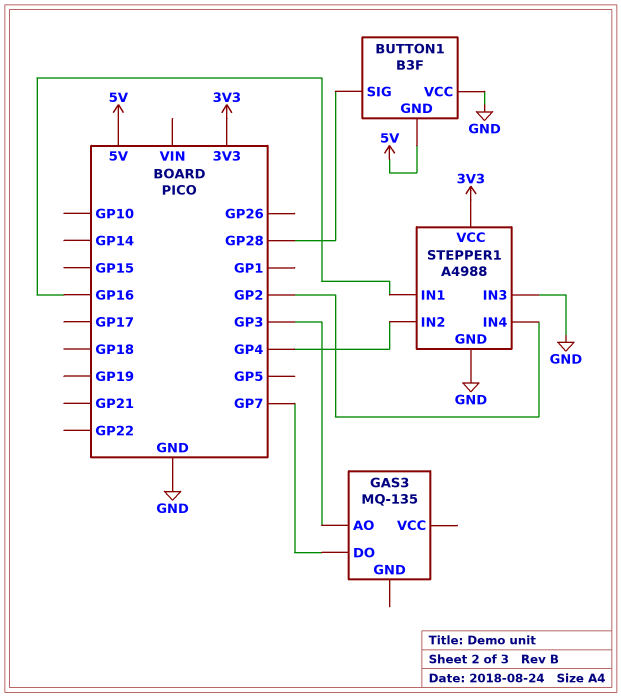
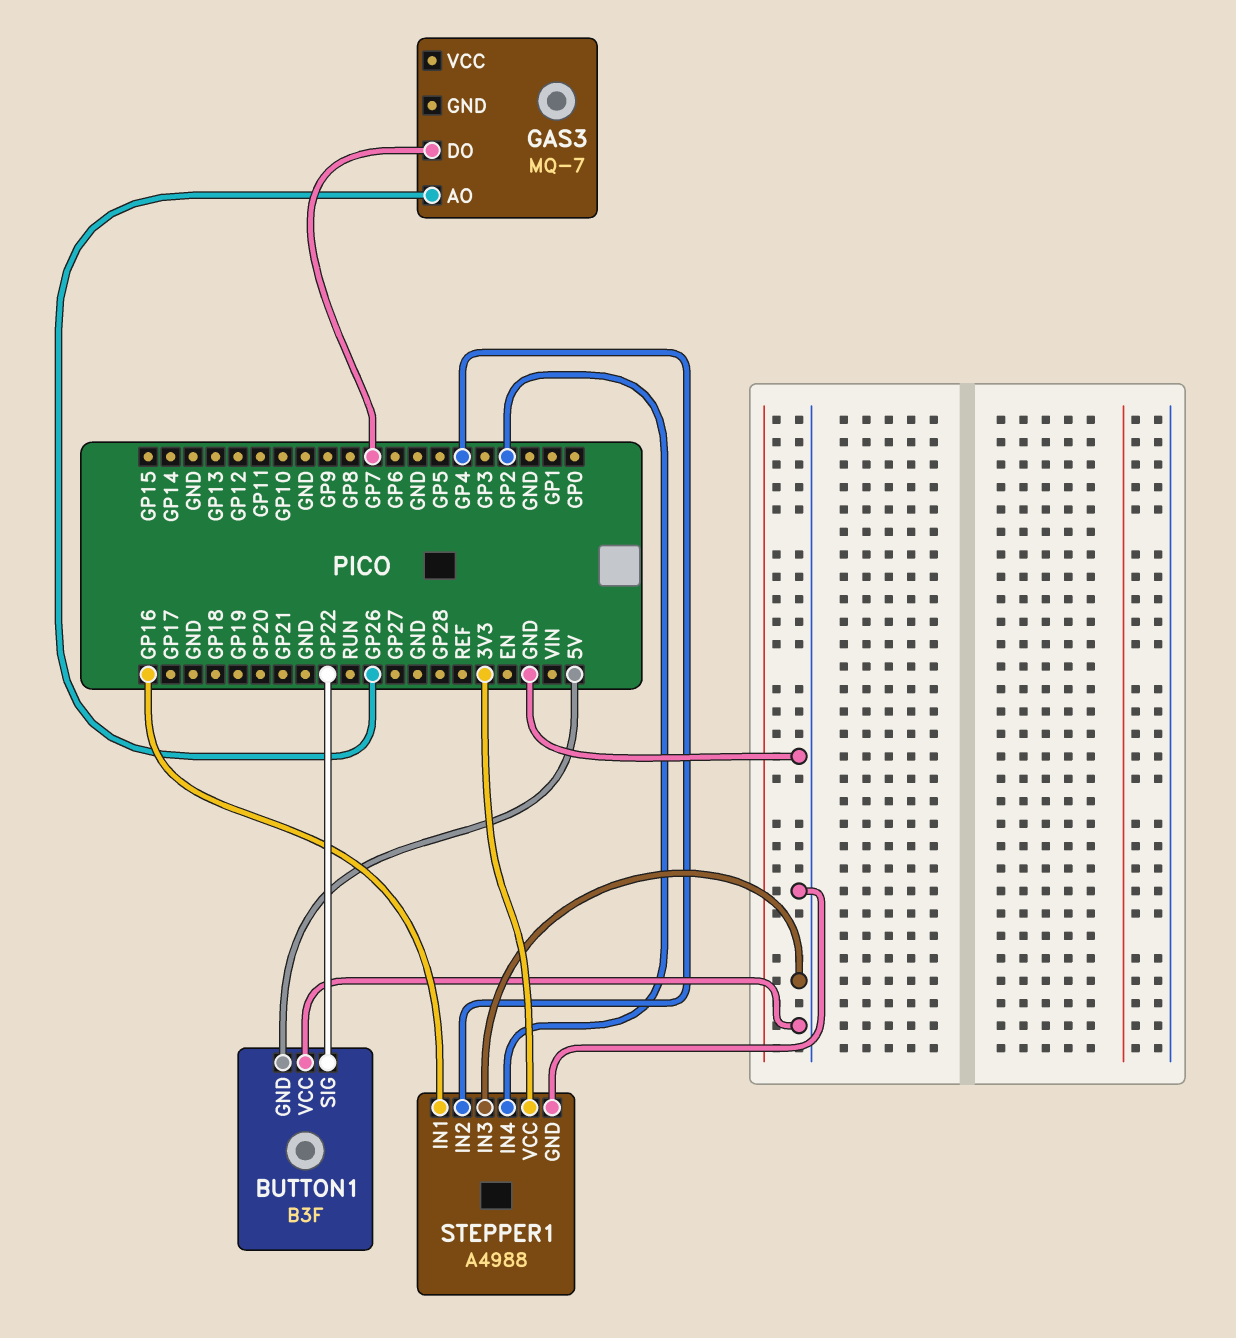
BUTTON1 pin SIG: GP28 -> GP22
GAS3: MQ-135 -> MQ-7
GAS3 pin AO: GP3 -> GP26

